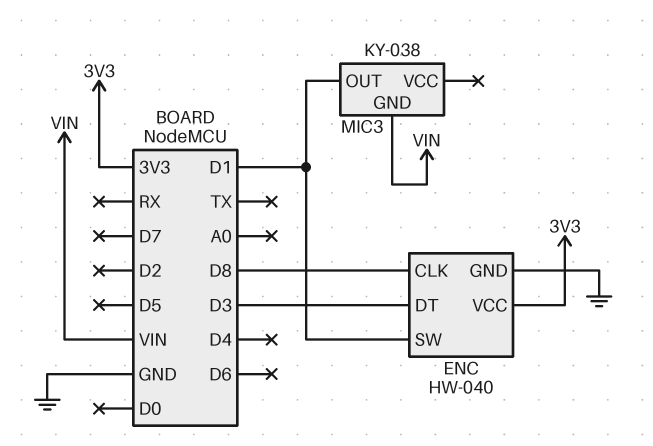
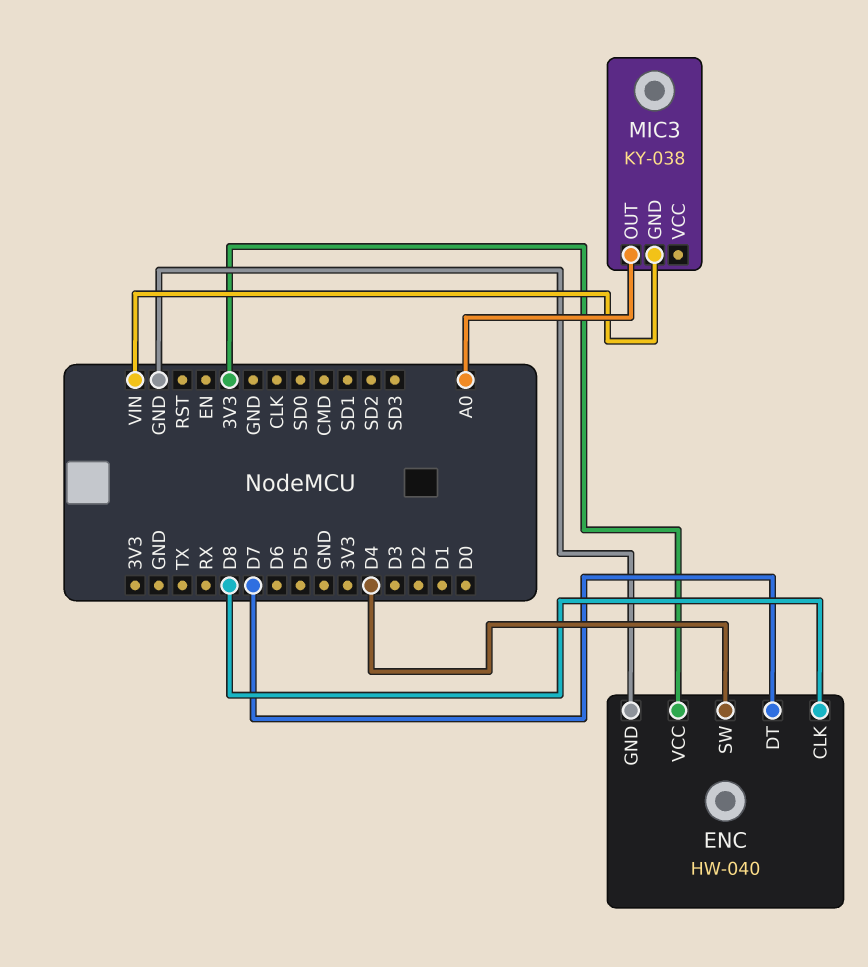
ENC pin DT: D3 -> D7
ENC pin SW: D1 -> D4
MIC3 pin OUT: D1 -> A0

